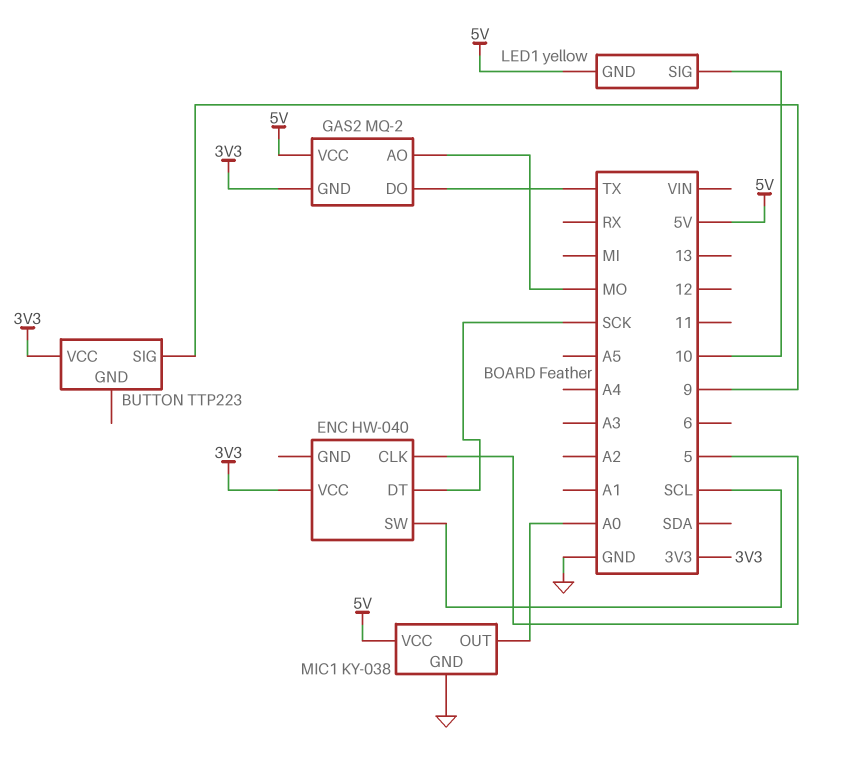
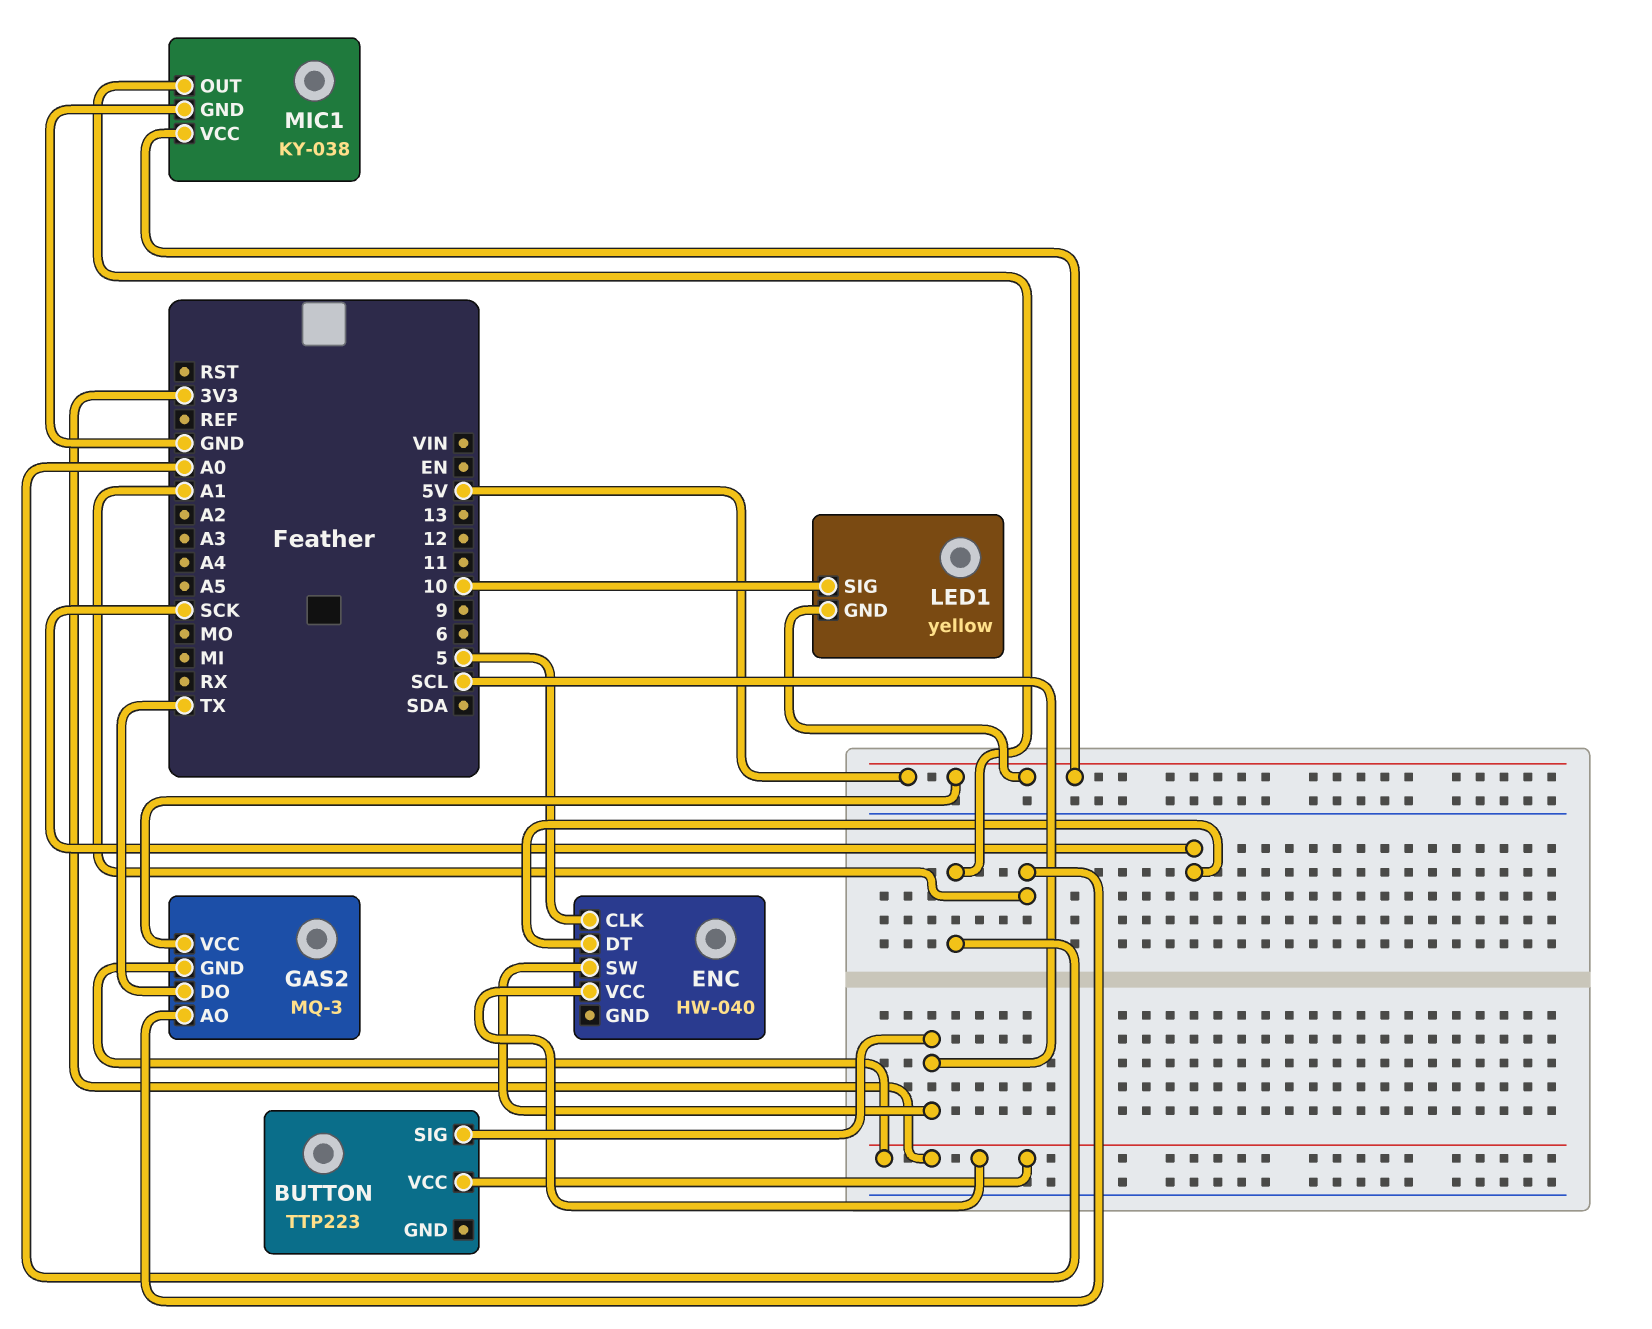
BUTTON pin SIG: 9 -> SCL
GAS2: MQ-2 -> MQ-3
GAS2 pin AO: MO -> A1

